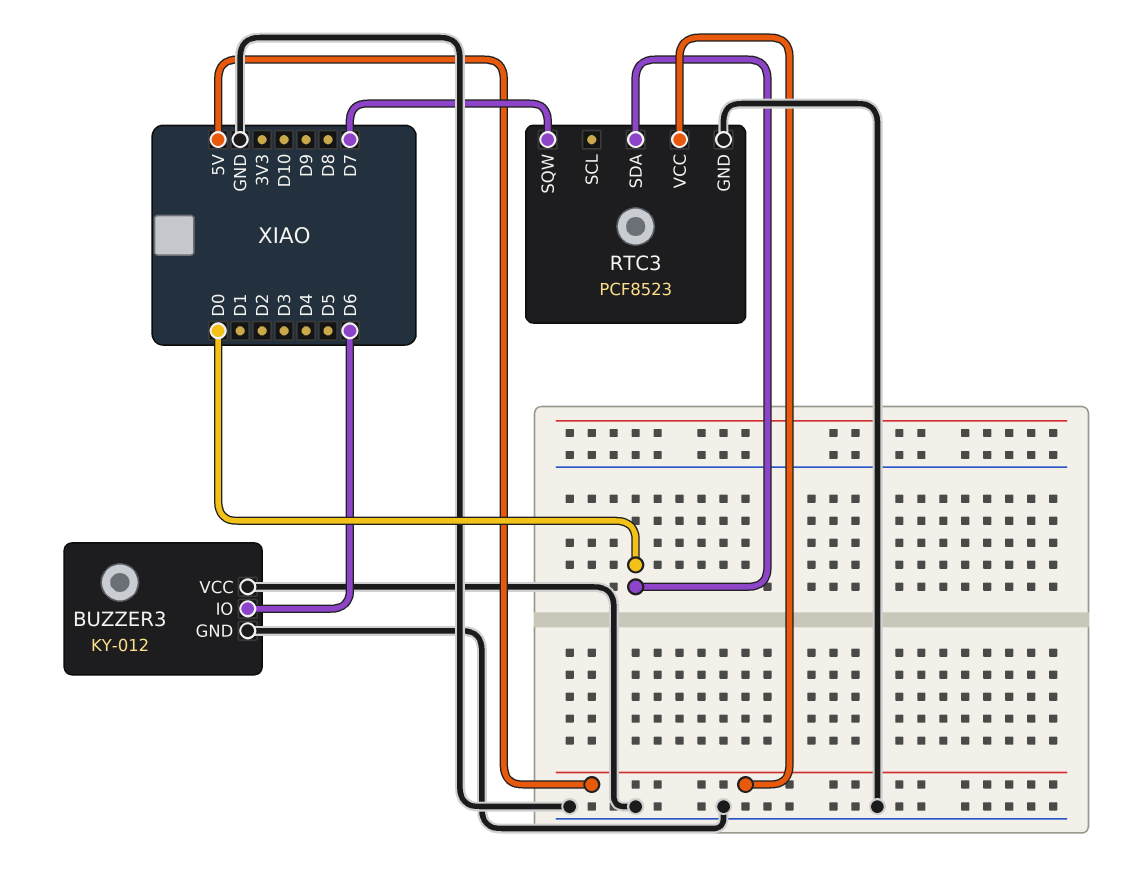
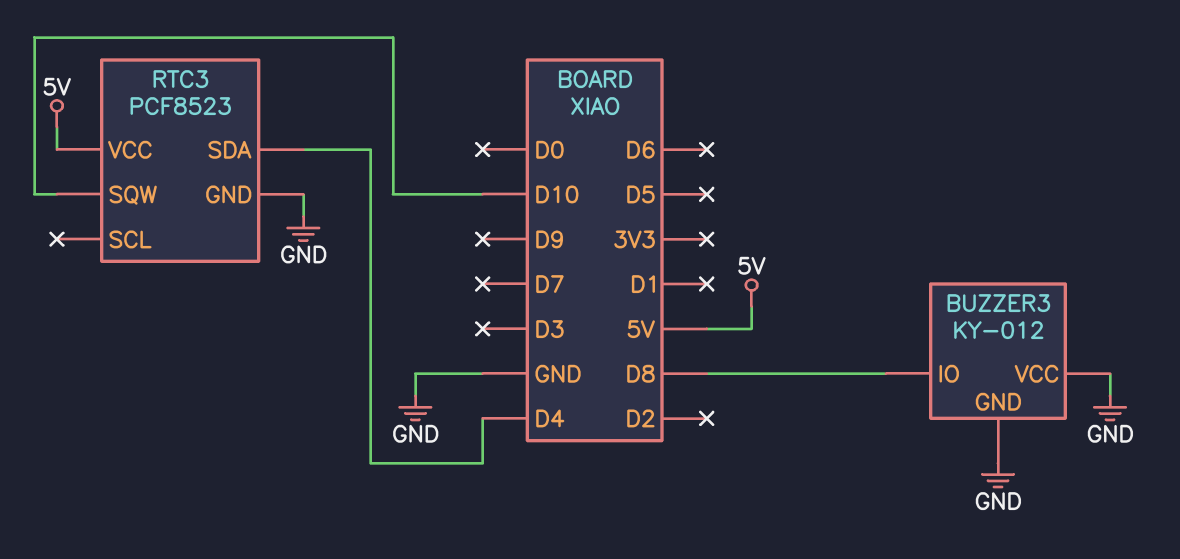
BUZZER3 pin IO: D6 -> D8
RTC3 pin SDA: D0 -> D4
RTC3 pin SQW: D7 -> D10

